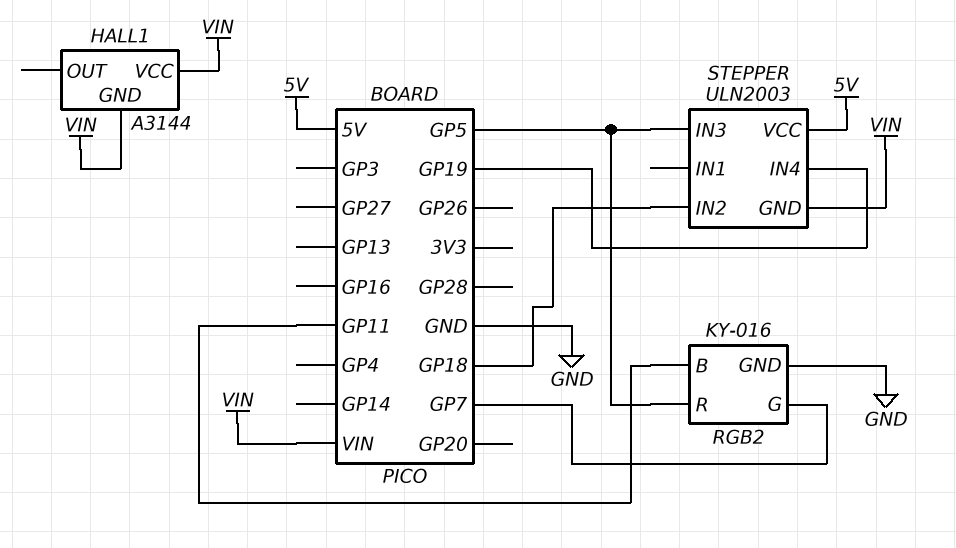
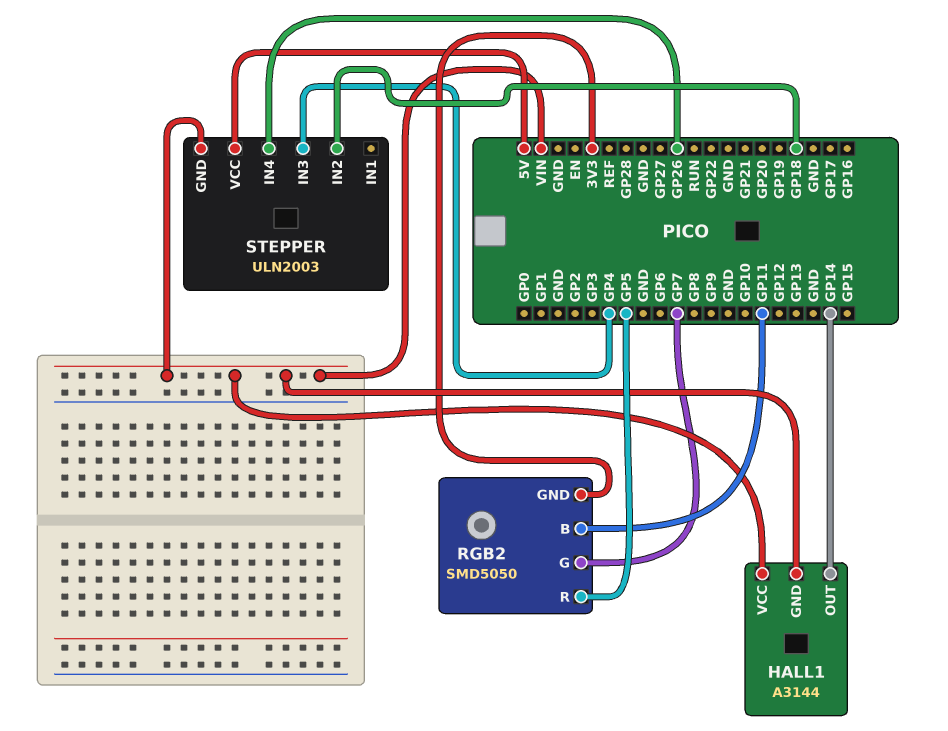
HALL1 pin OUT: none -> GP14
RGB2: KY-016 -> SMD5050
RGB2 pin GND: GND -> 3V3
STEPPER pin IN3: GP5 -> GP4
STEPPER pin IN4: GP19 -> GP26

